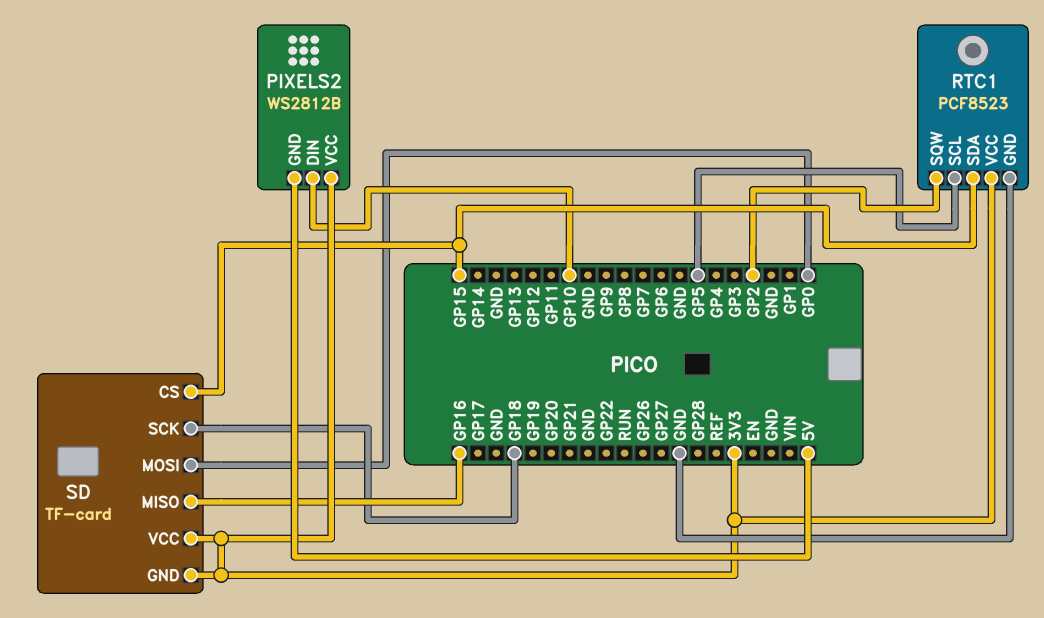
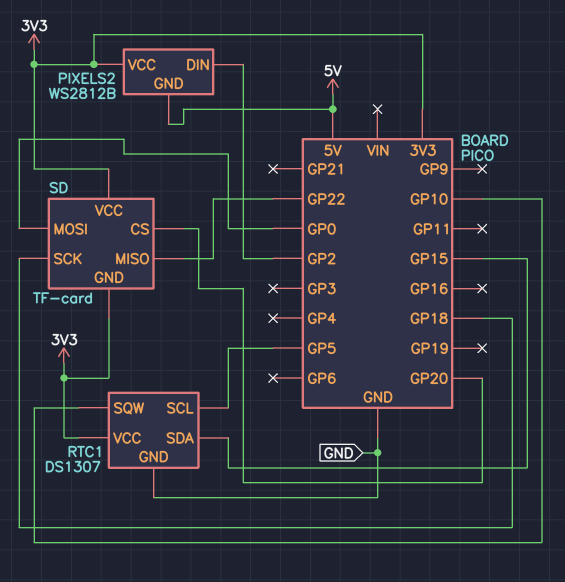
PIXELS2 pin DIN: GP10 -> GP2
RTC1: PCF8523 -> DS1307
RTC1 pin SQW: GP2 -> GP10
SD pin CS: GP15 -> GP20
SD pin MISO: GP16 -> GP22

